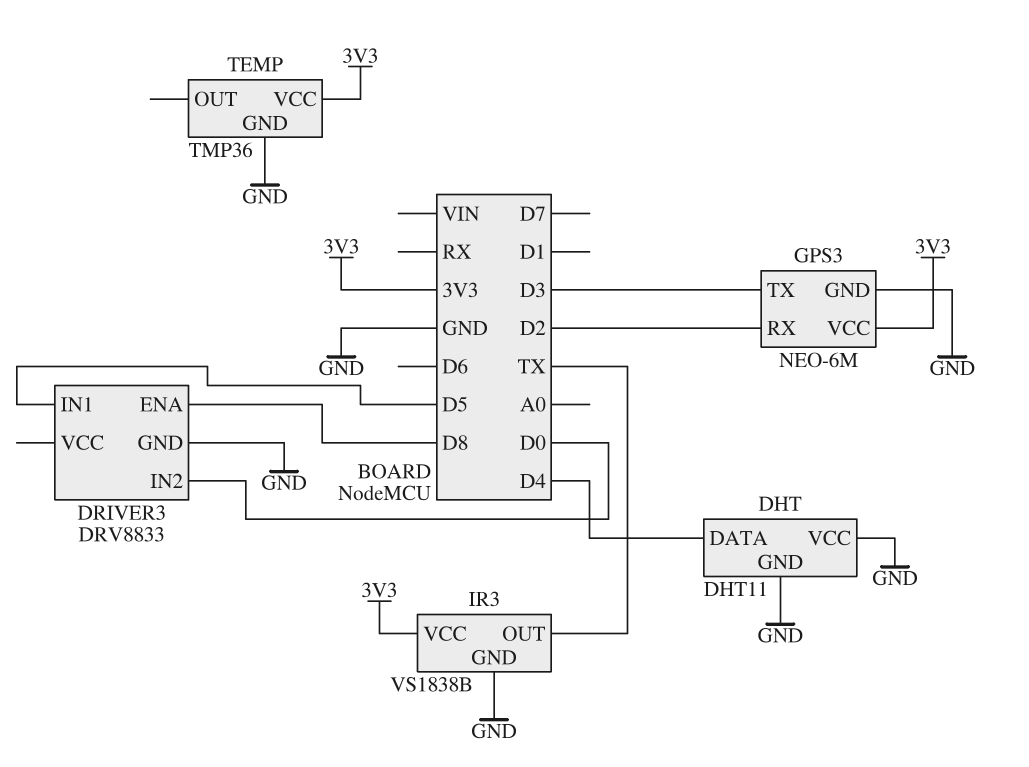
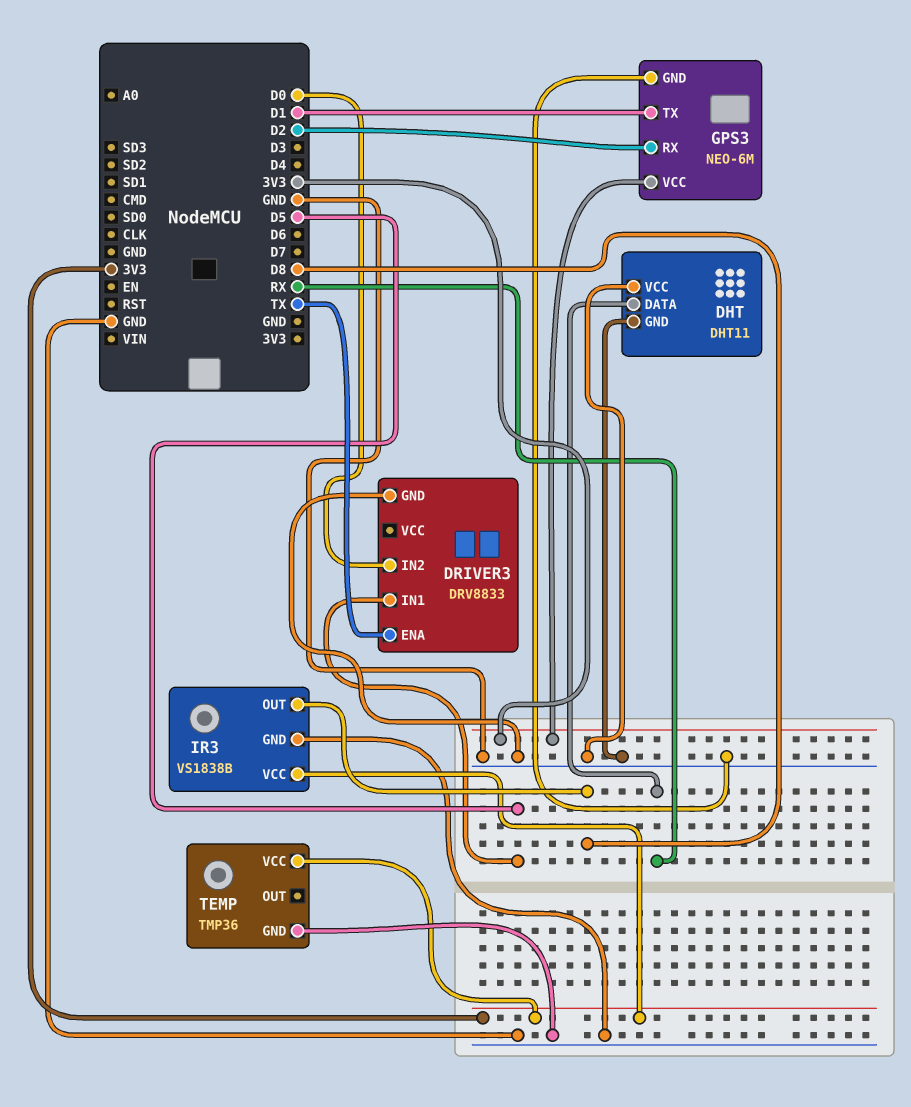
DHT pin DATA: D4 -> RX
DRIVER3 pin ENA: D8 -> TX
GPS3 pin TX: D3 -> D1
IR3 pin OUT: TX -> D8

